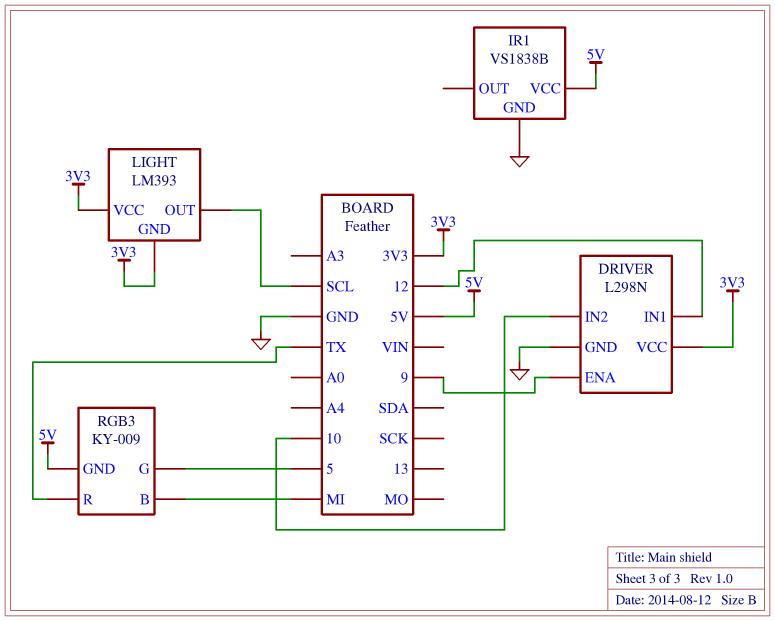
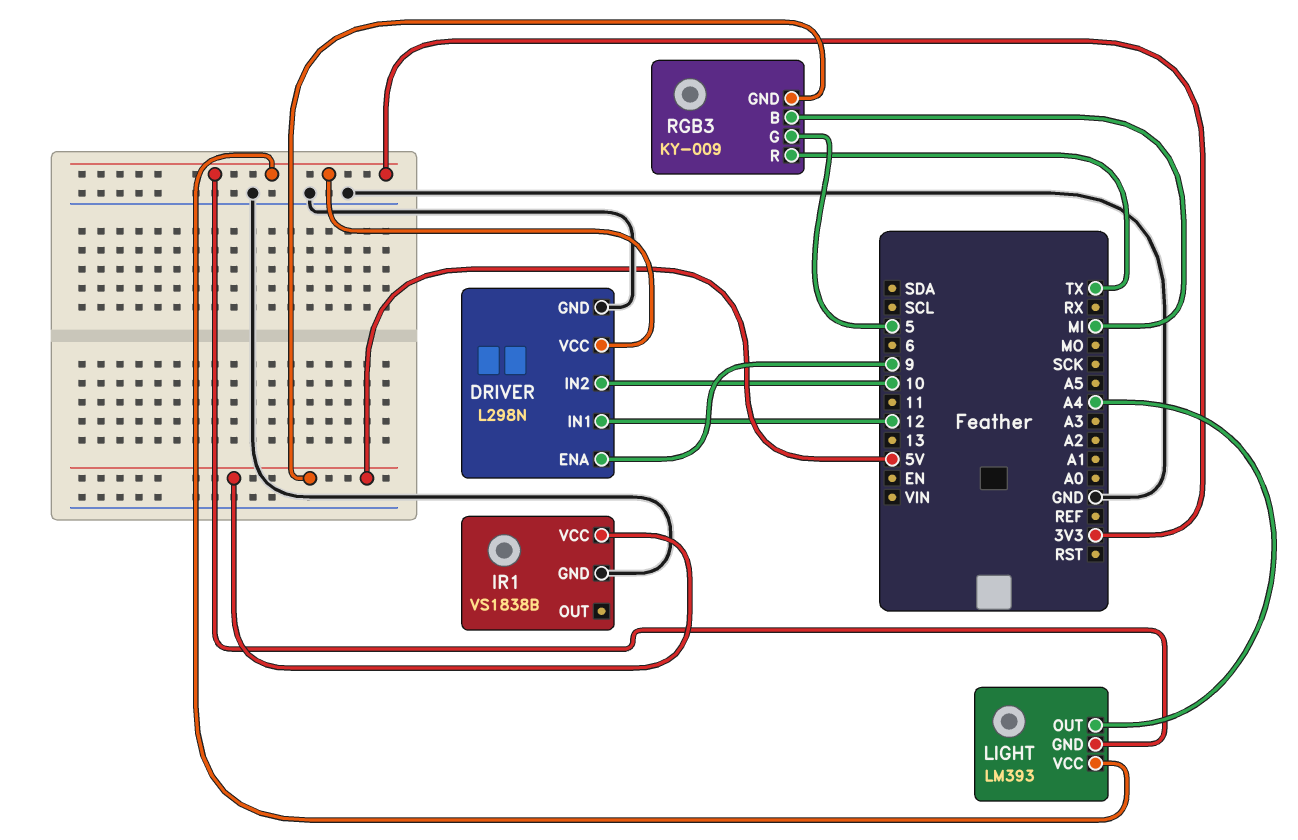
LIGHT pin OUT: SCL -> A4

